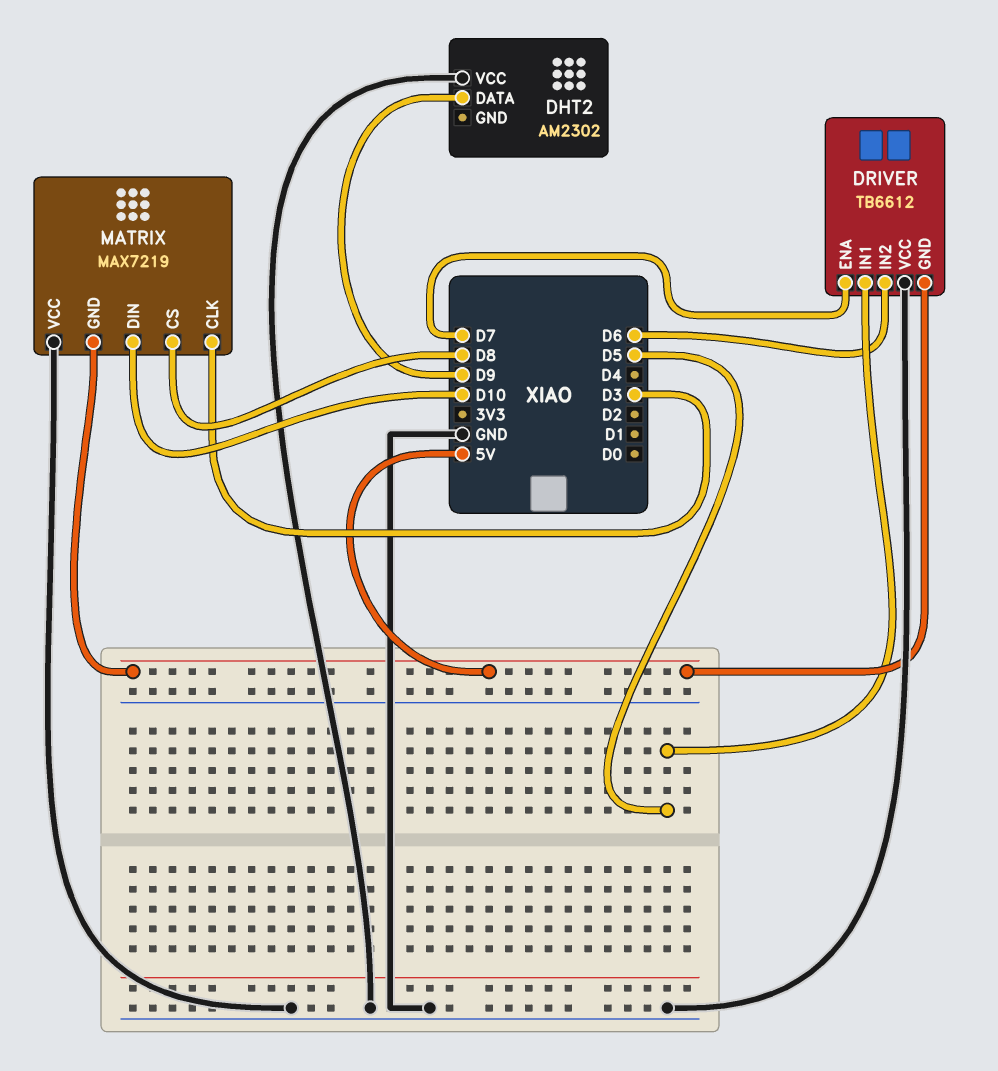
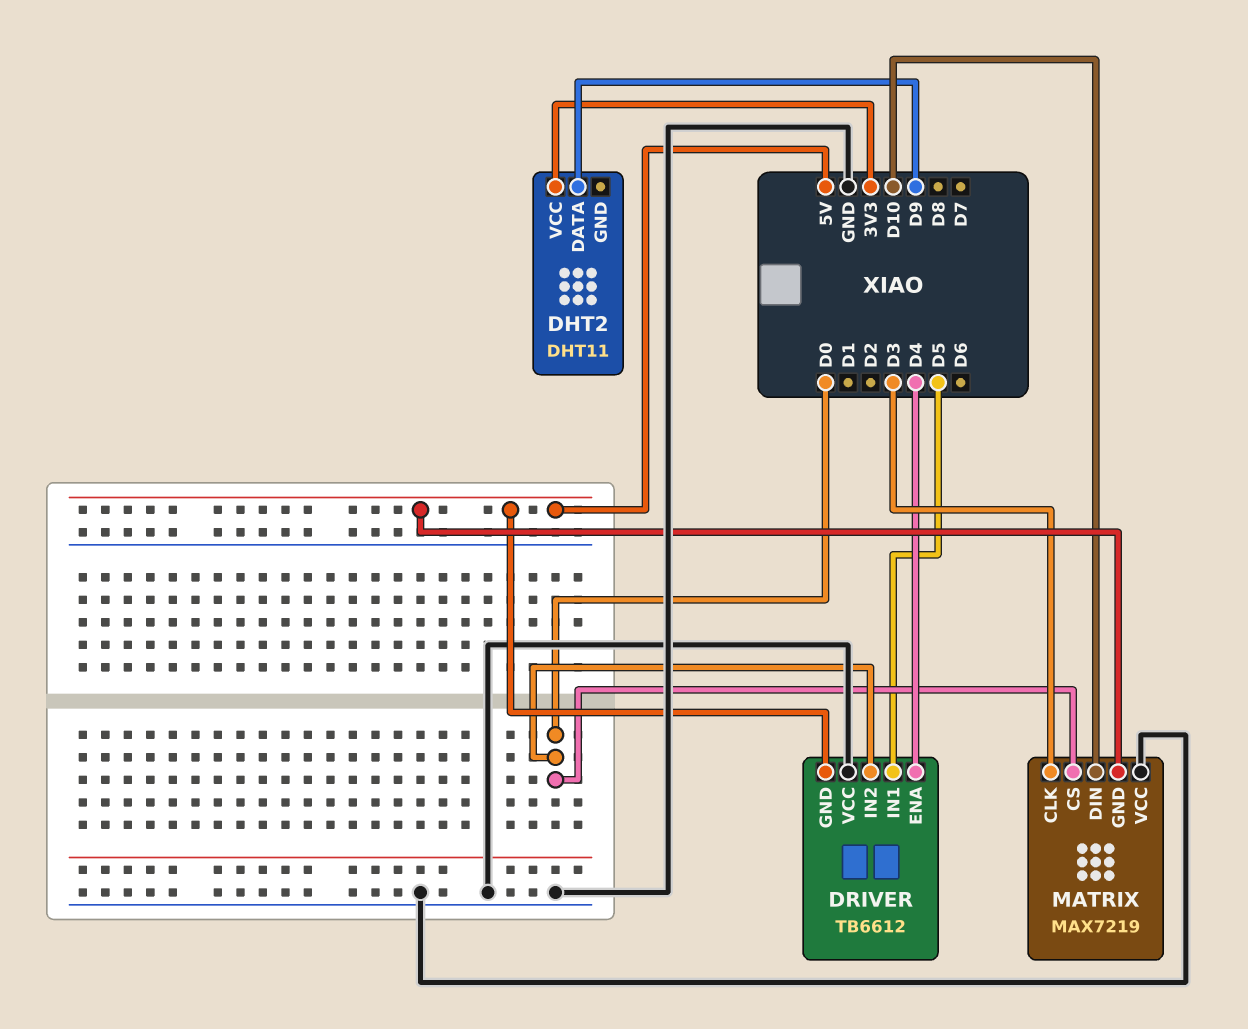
DHT2: AM2302 -> DHT11
DHT2 pin VCC: GND -> 3V3
DRIVER pin ENA: D7 -> D4
DRIVER pin IN2: D6 -> D0
MATRIX pin CS: D8 -> D0

